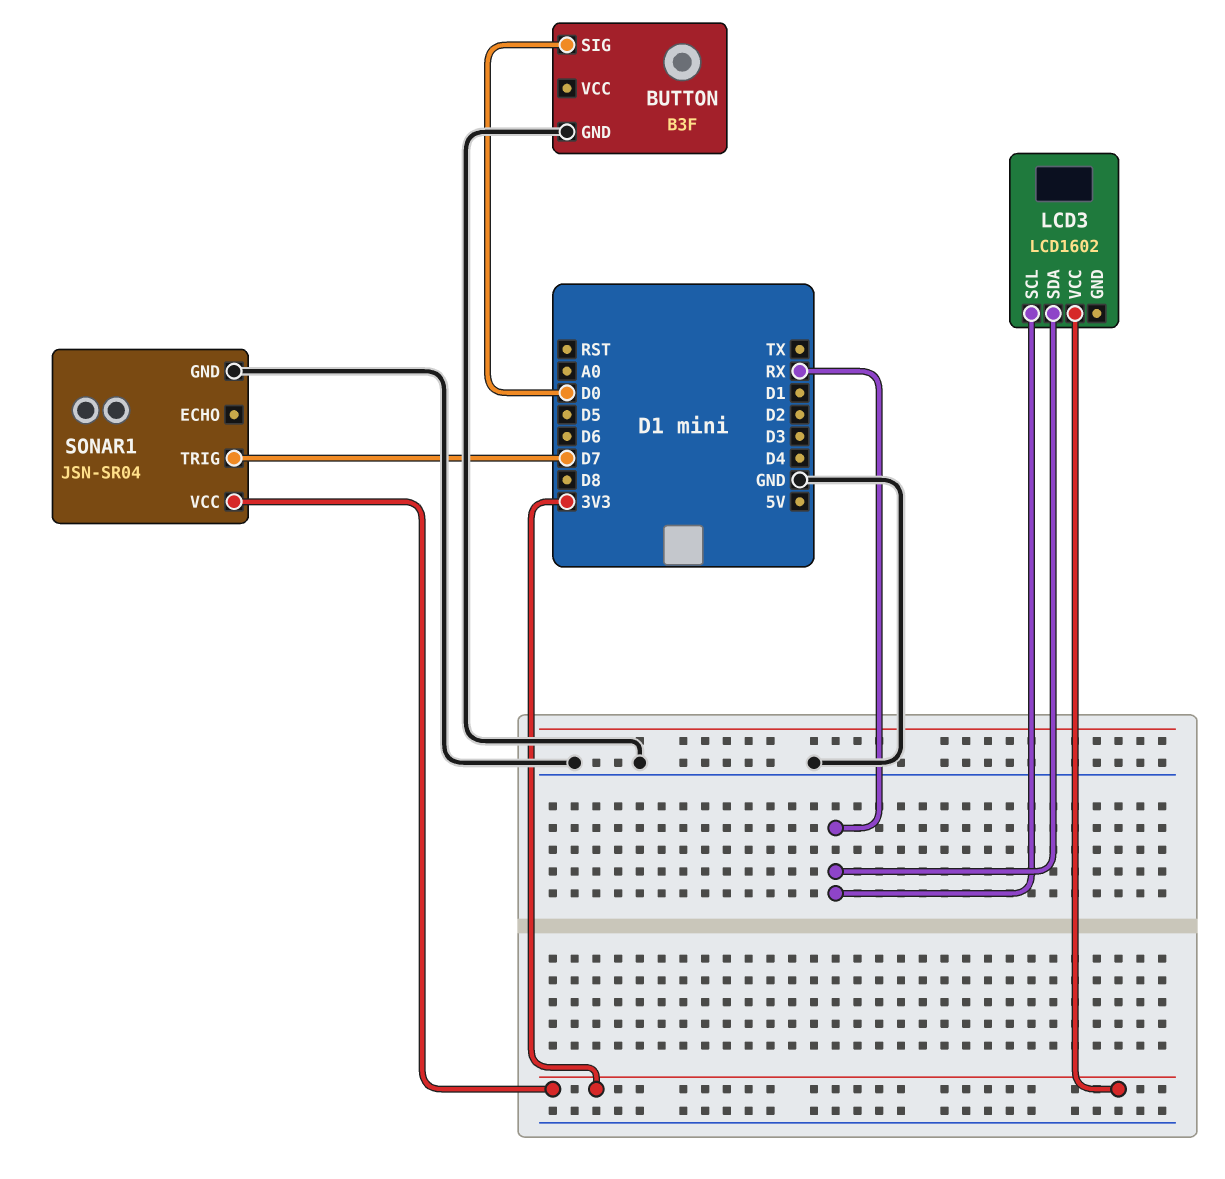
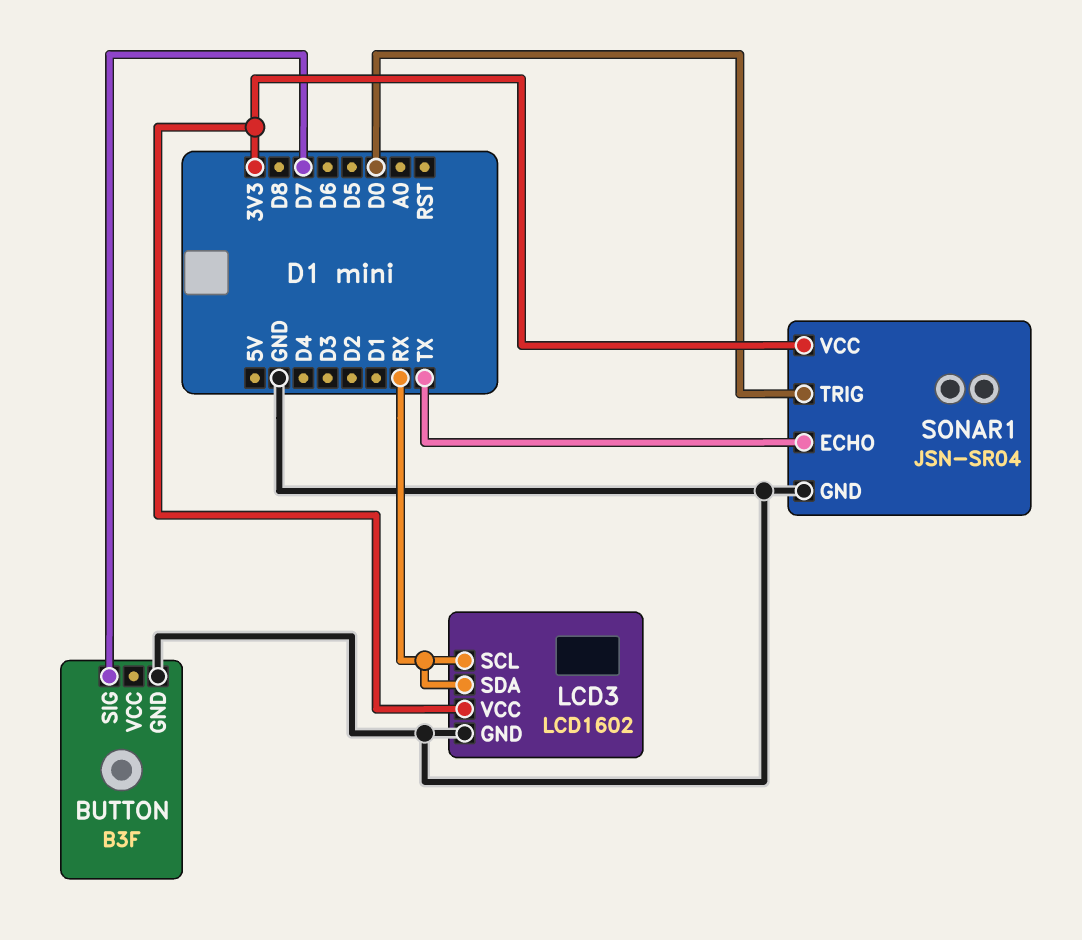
BUTTON pin SIG: D0 -> D7
LCD3 pin GND: none -> GND
SONAR1 pin ECHO: none -> TX
SONAR1 pin TRIG: D7 -> D0

